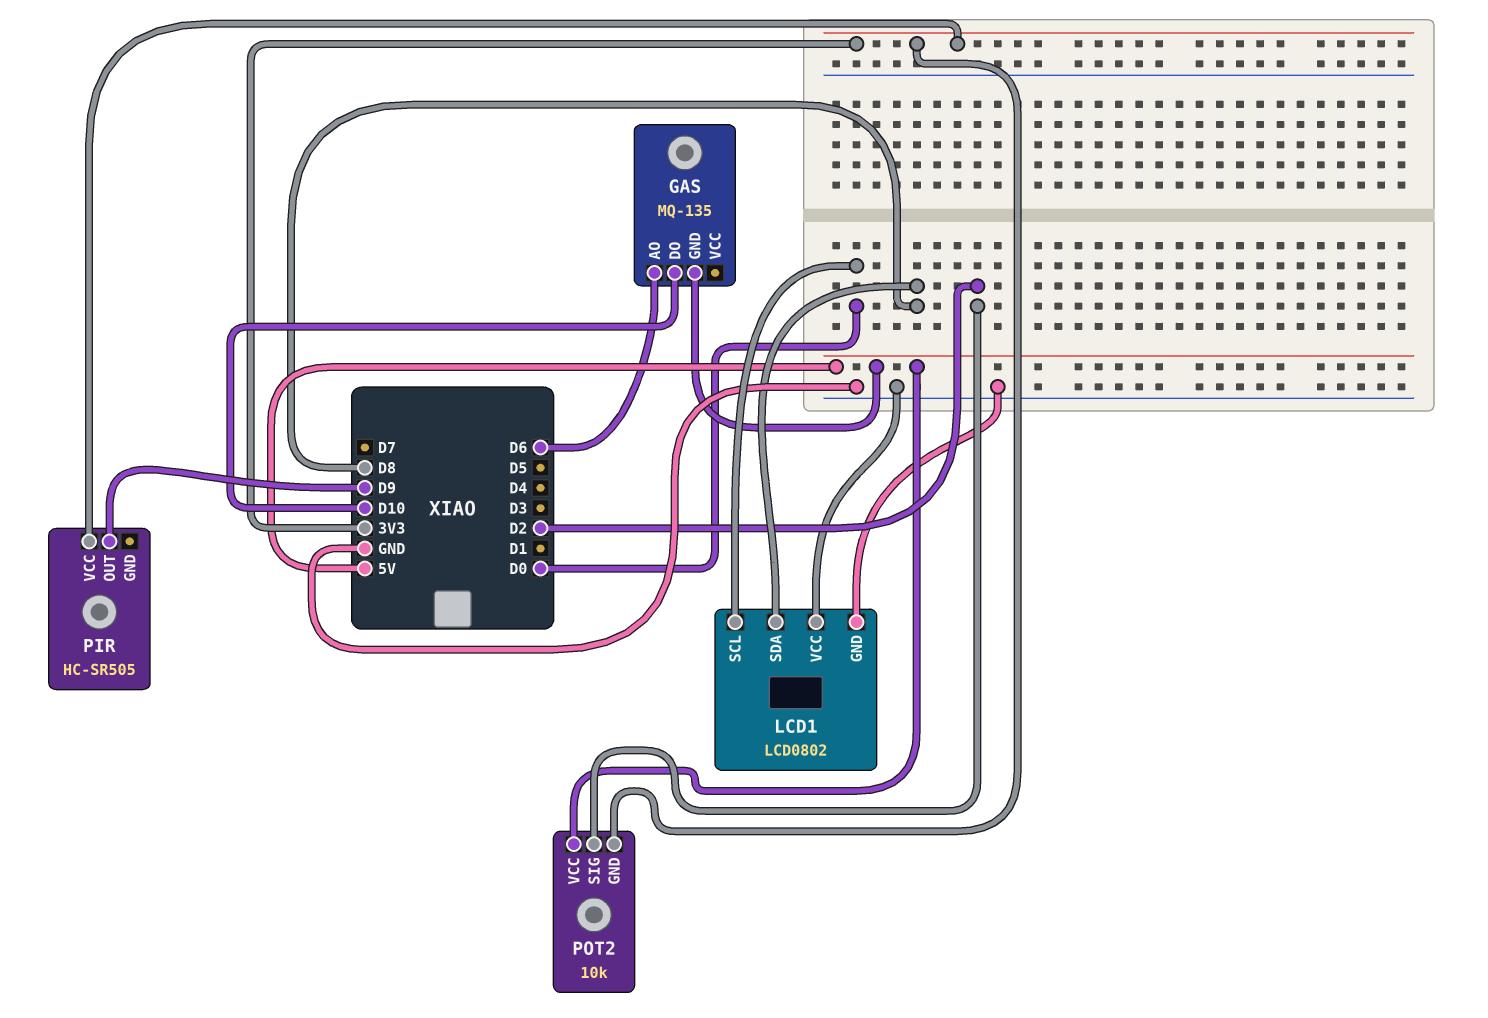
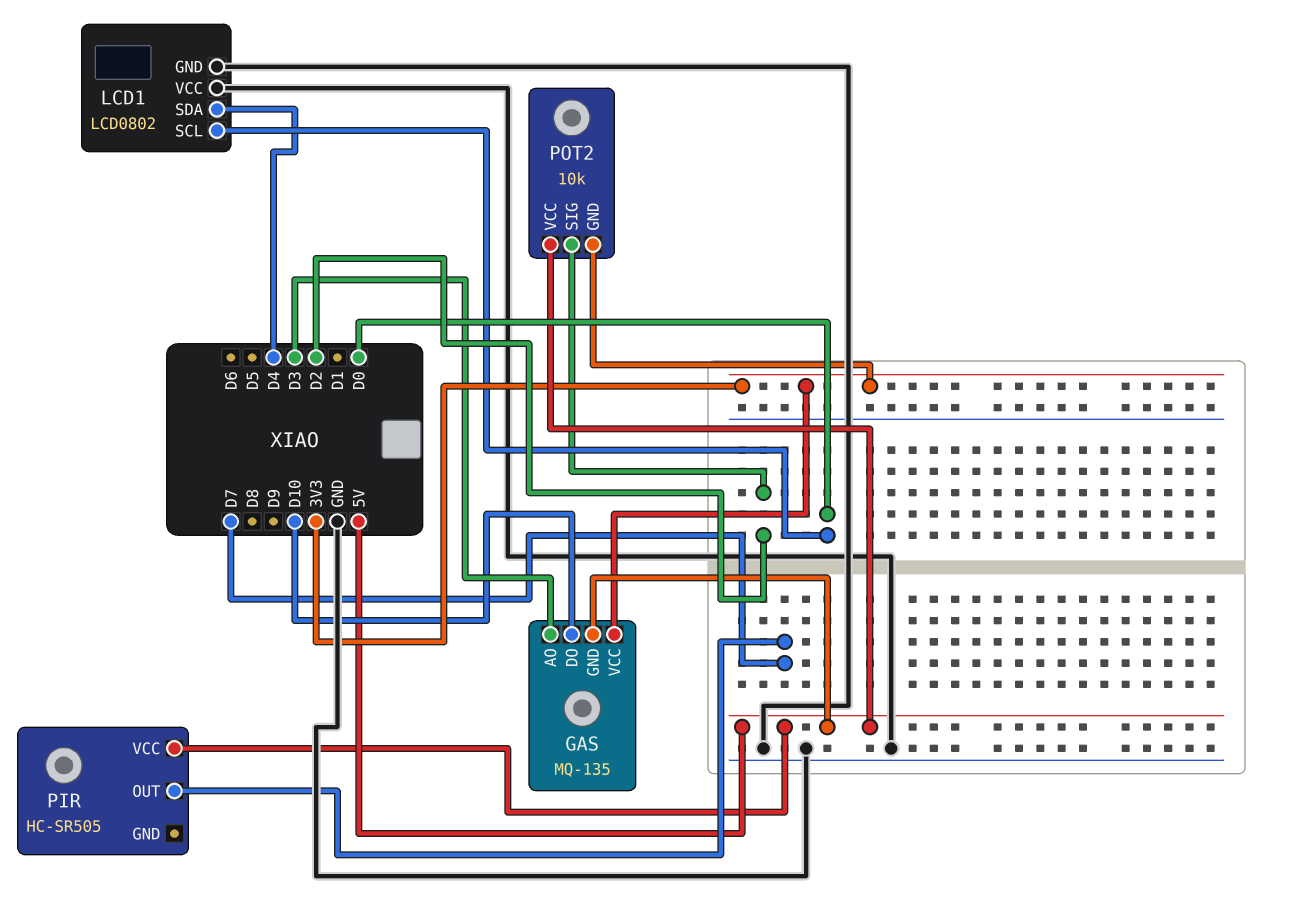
GAS pin AO: D6 -> D3
GAS pin VCC: none -> 3V3
LCD1 pin SDA: D8 -> D4
PIR pin OUT: D9 -> D7
PIR pin VCC: 3V3 -> 5V

